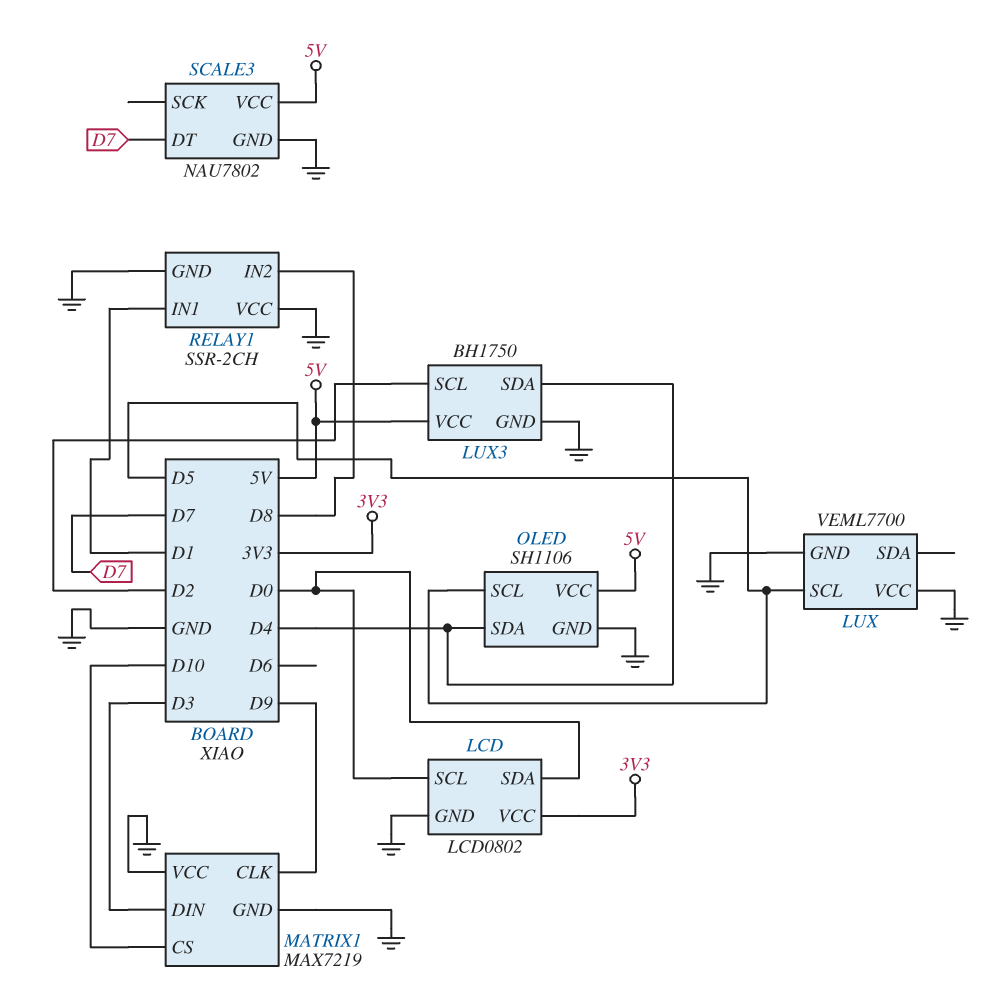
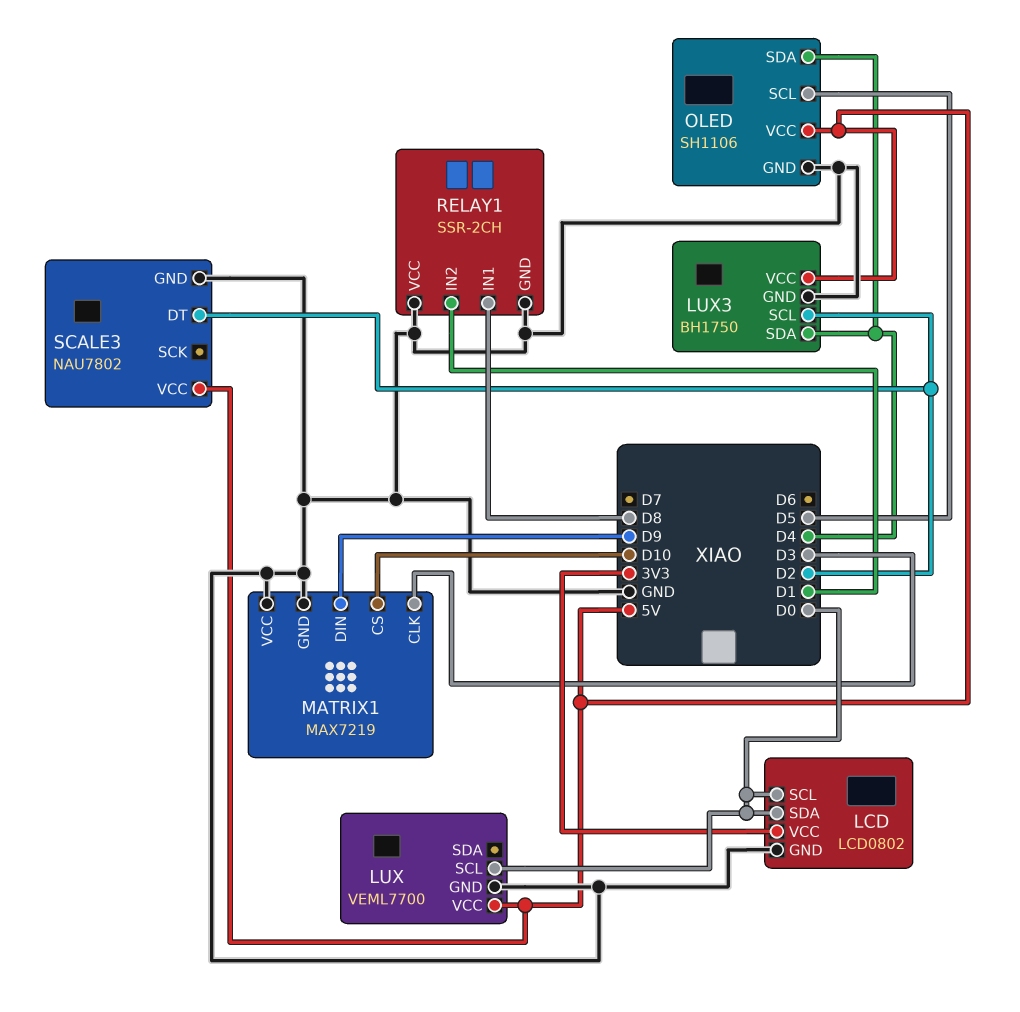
LUX pin SCL: D5 -> D0
LUX pin VCC: GND -> 5V
MATRIX1 pin CLK: D9 -> D3
MATRIX1 pin DIN: D3 -> D9
RELAY1 pin IN1: D1 -> D8
RELAY1 pin IN2: D8 -> D1
SCALE3 pin DT: D7 -> D2

